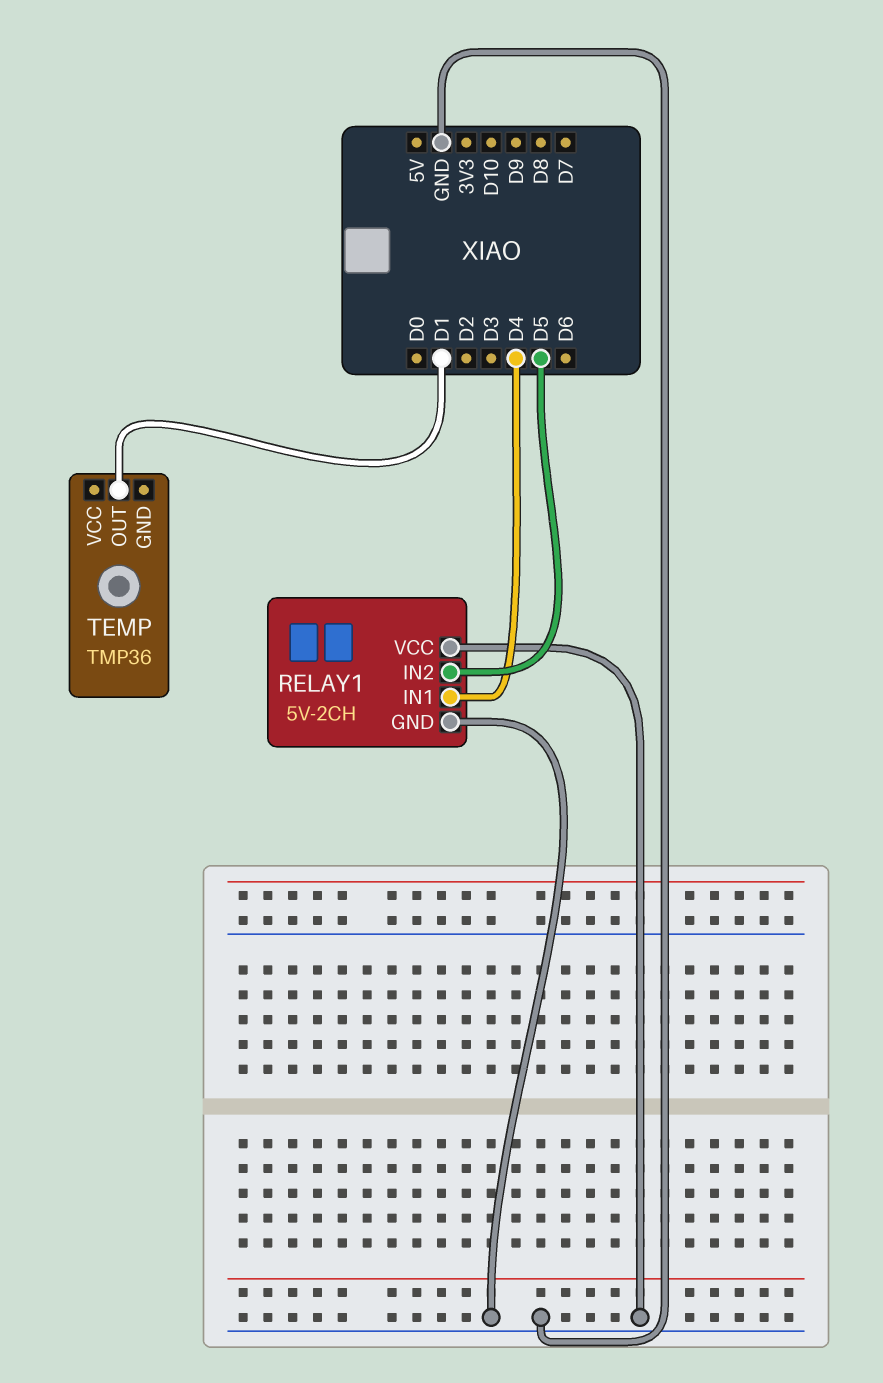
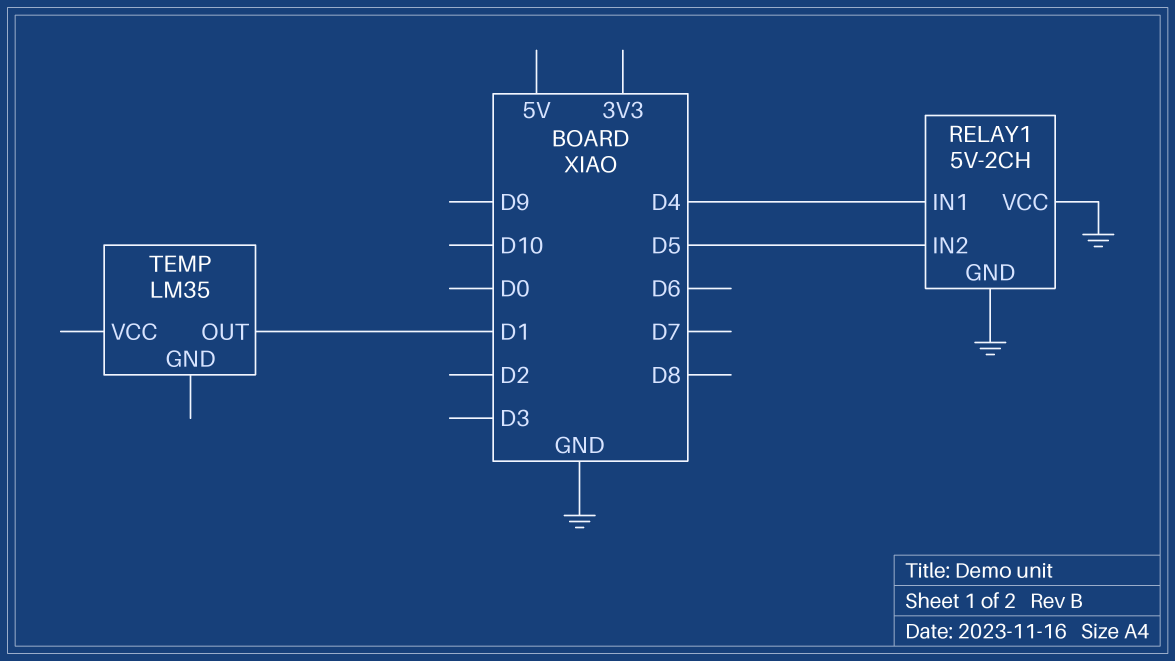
TEMP: TMP36 -> LM35

